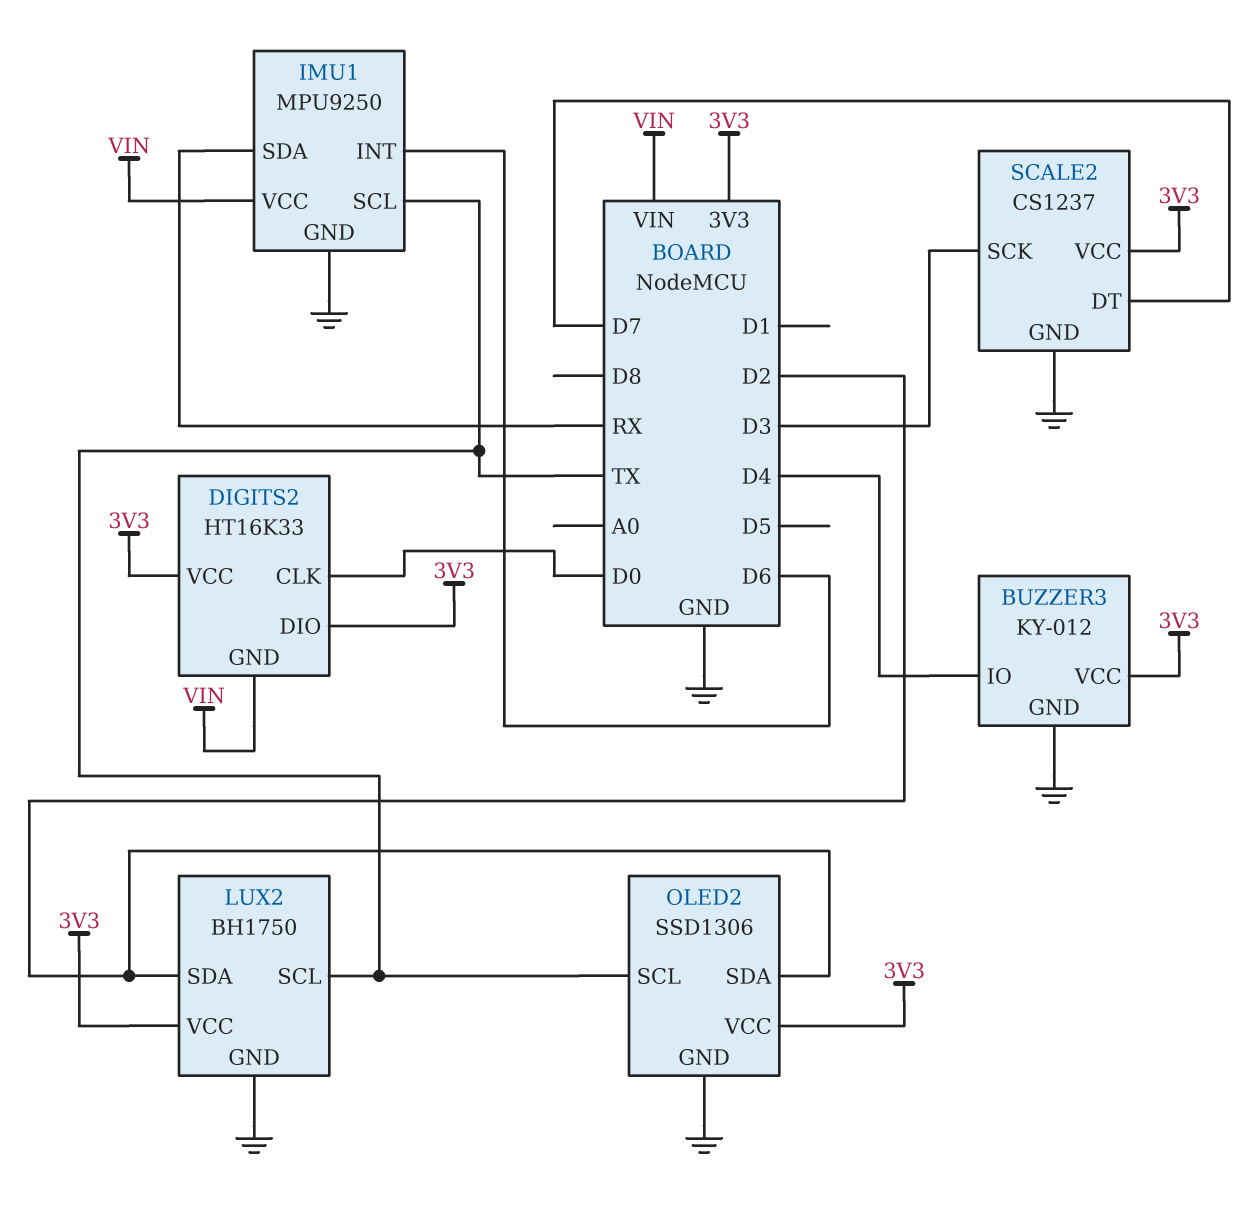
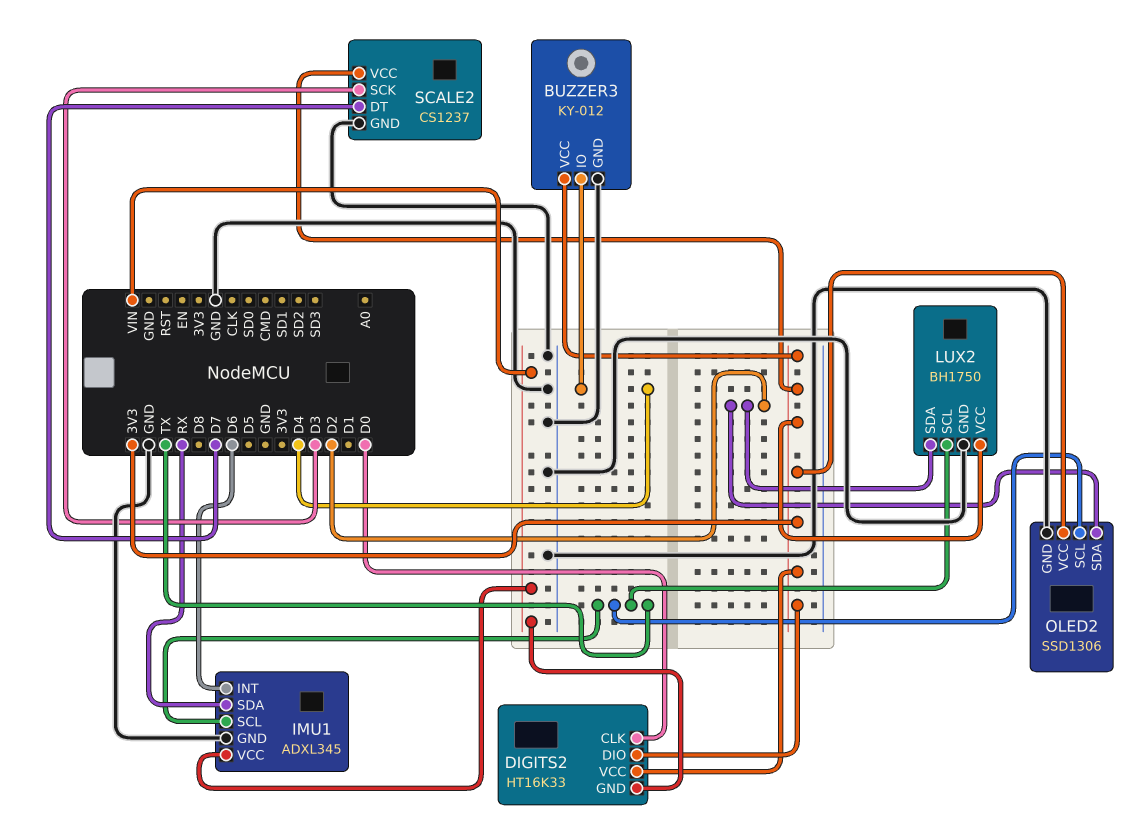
IMU1: MPU9250 -> ADXL345

